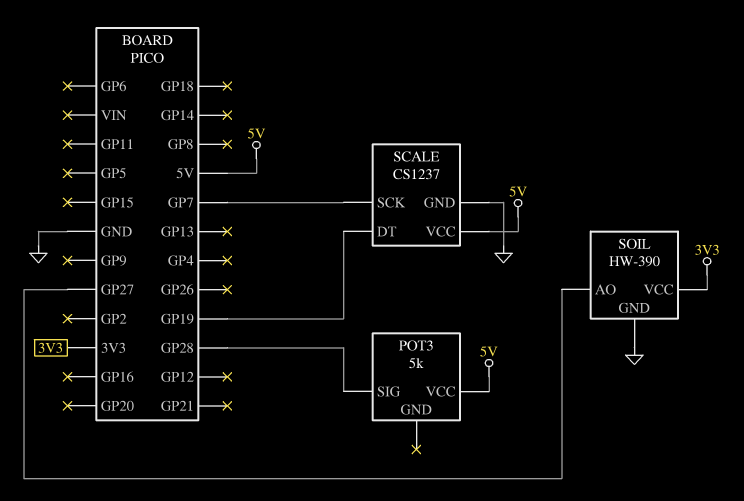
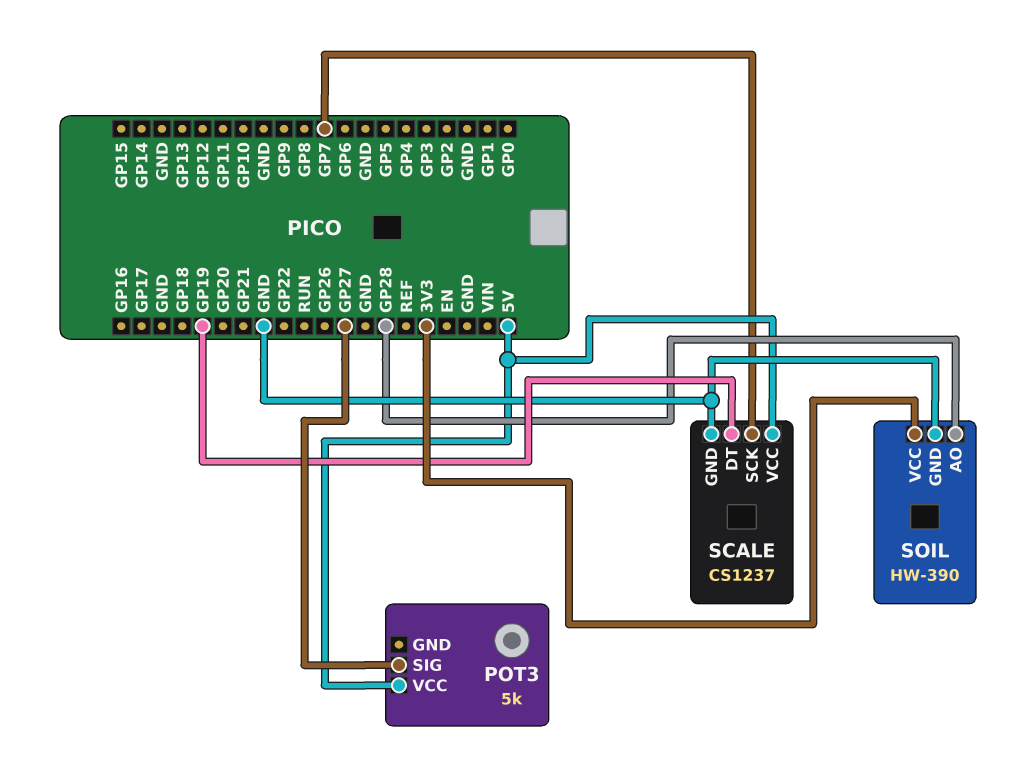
POT3 pin SIG: GP28 -> GP27
SOIL pin AO: GP27 -> GP28

